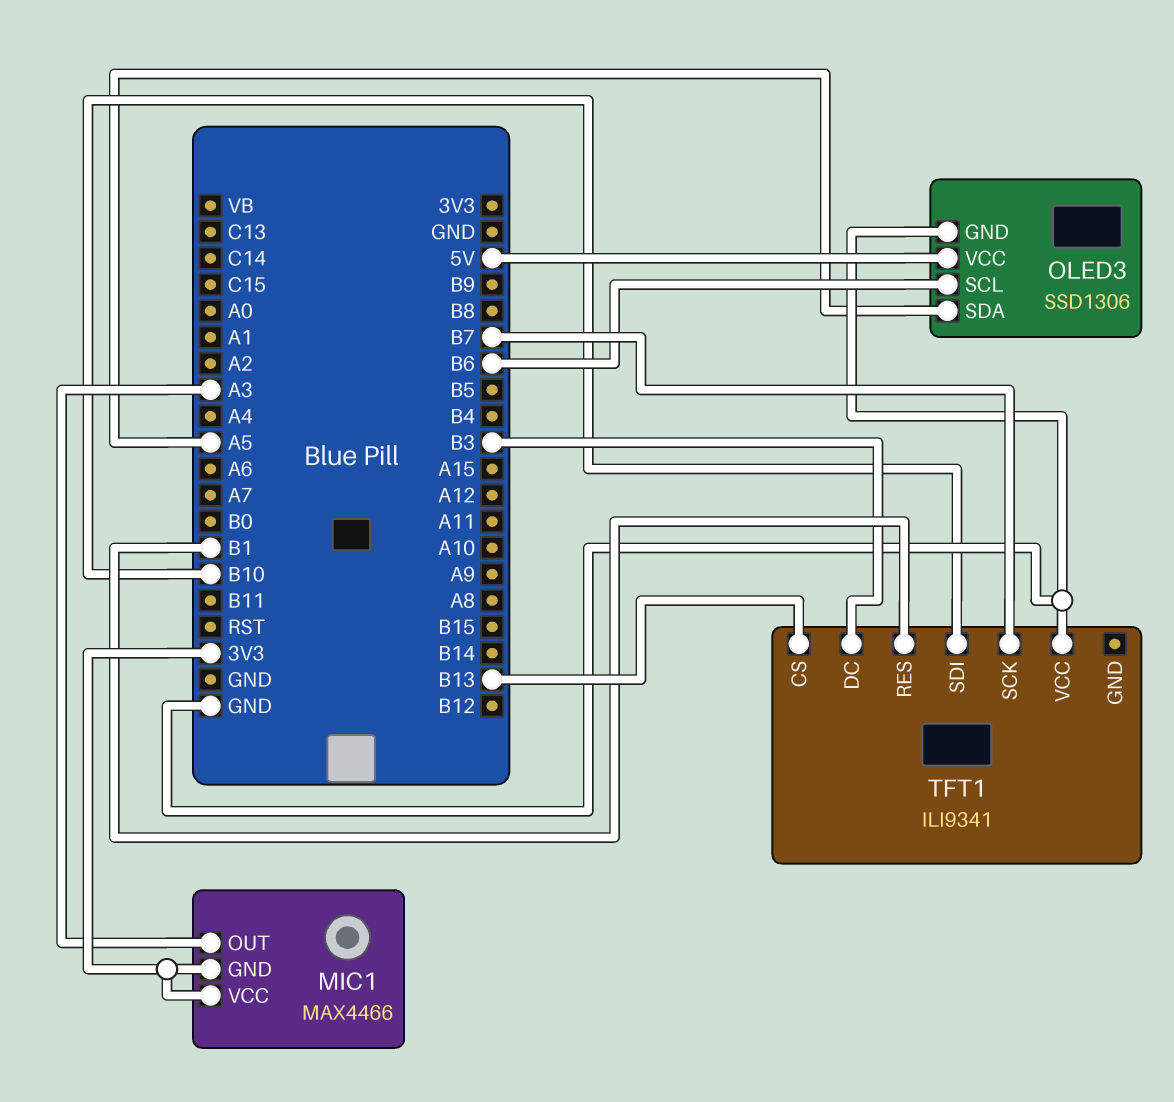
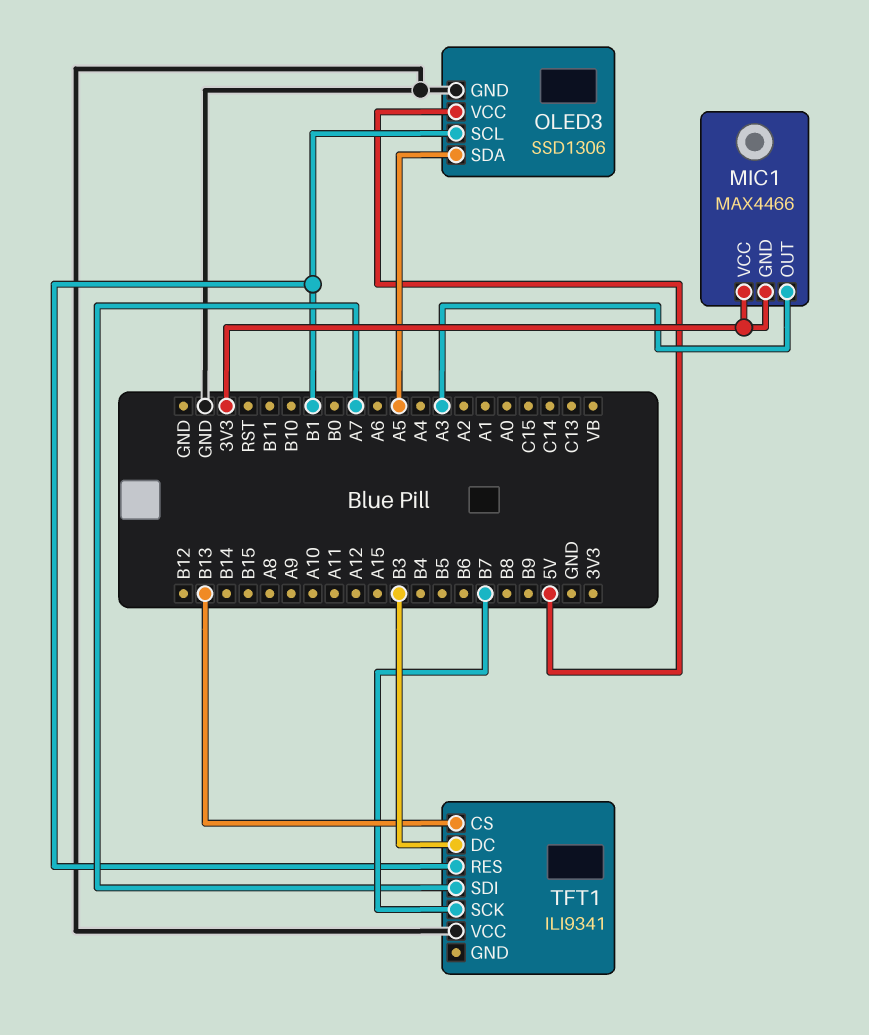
OLED3 pin SCL: B6 -> B1
TFT1 pin SDI: B10 -> A7

